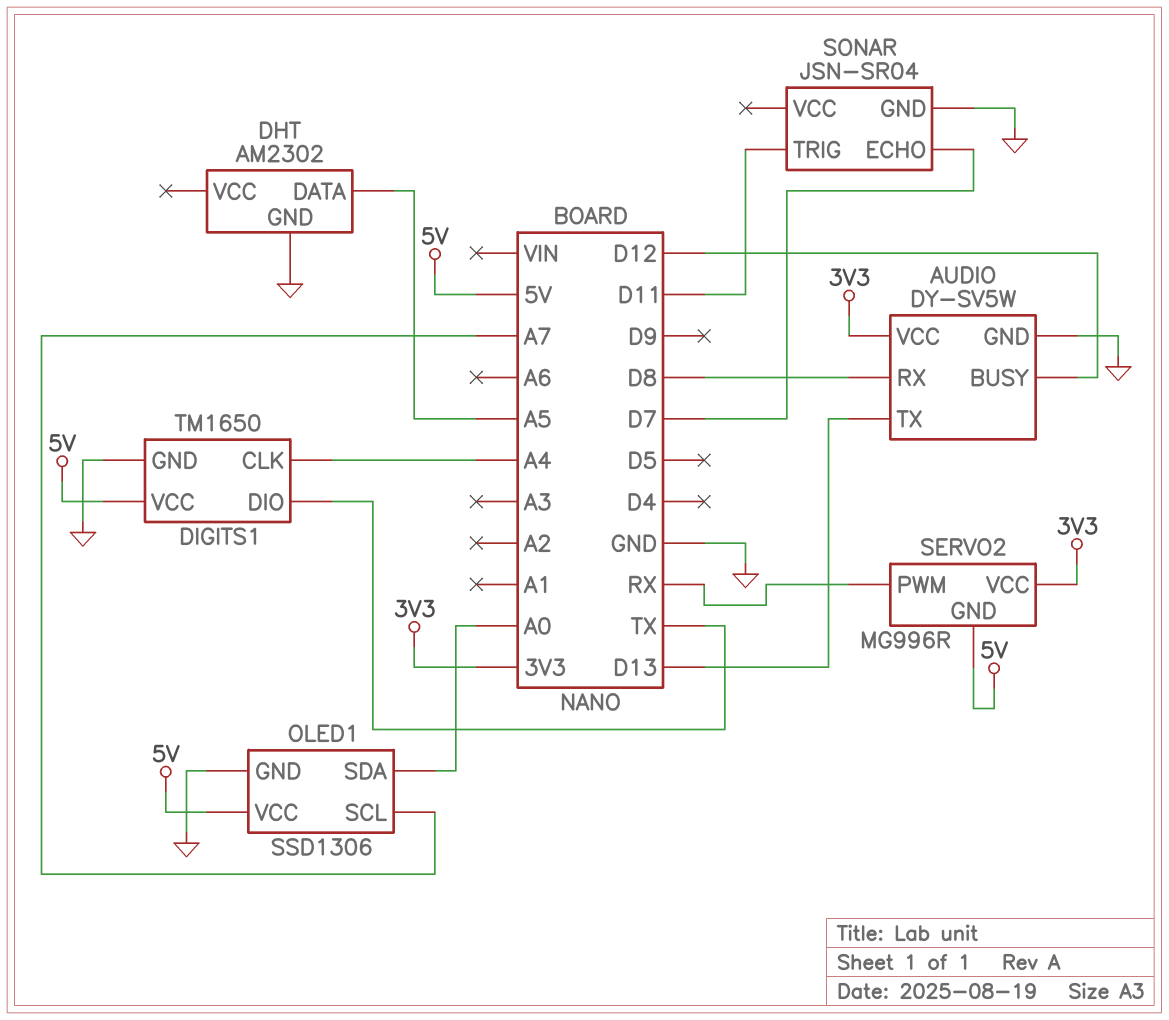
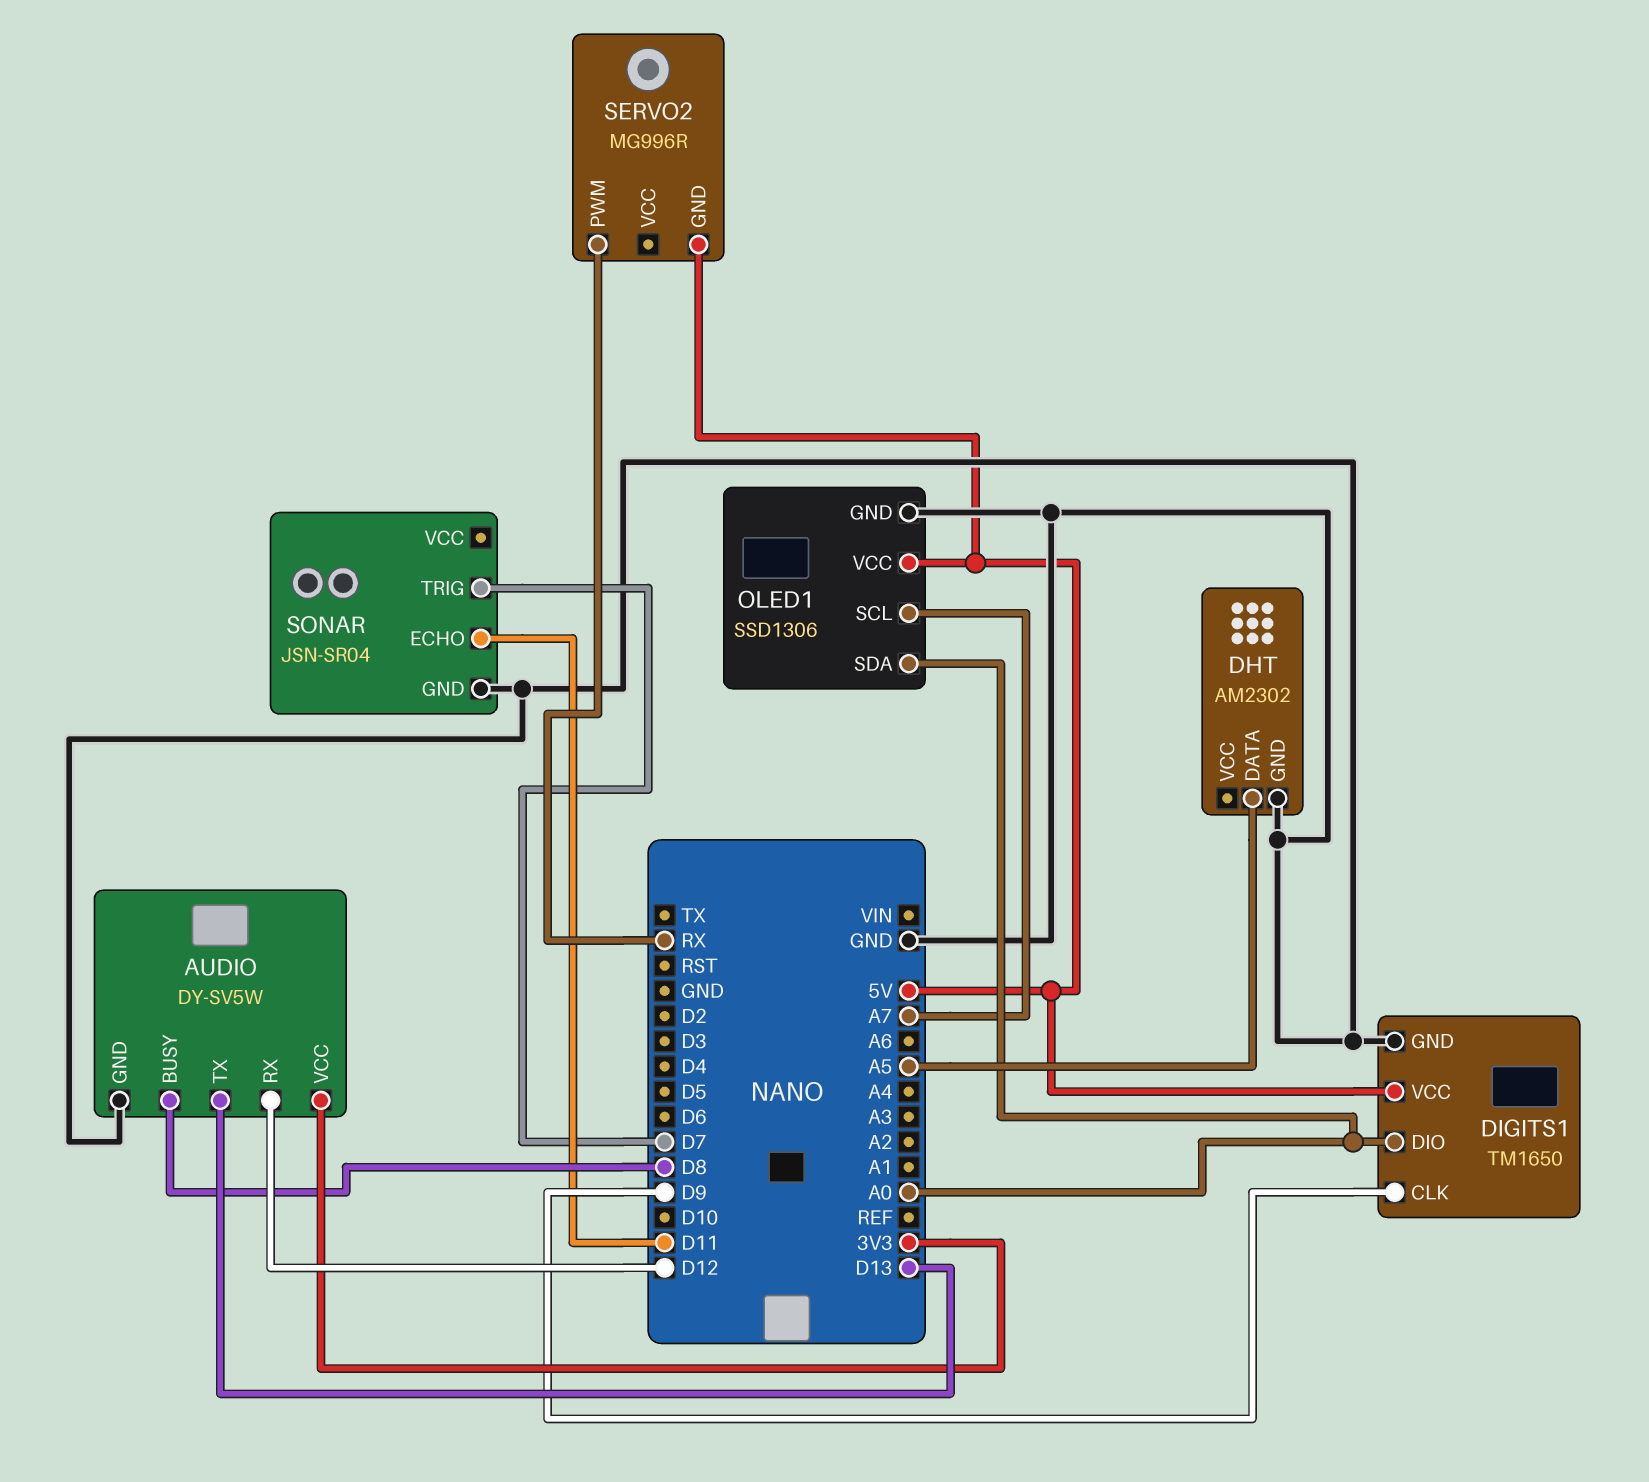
AUDIO pin BUSY: D12 -> D8
AUDIO pin RX: D8 -> D12
DIGITS1 pin CLK: A4 -> D9
DIGITS1 pin DIO: TX -> A0
SERVO2 pin VCC: 3V3 -> none
SONAR pin ECHO: D7 -> D11
SONAR pin TRIG: D11 -> D7

